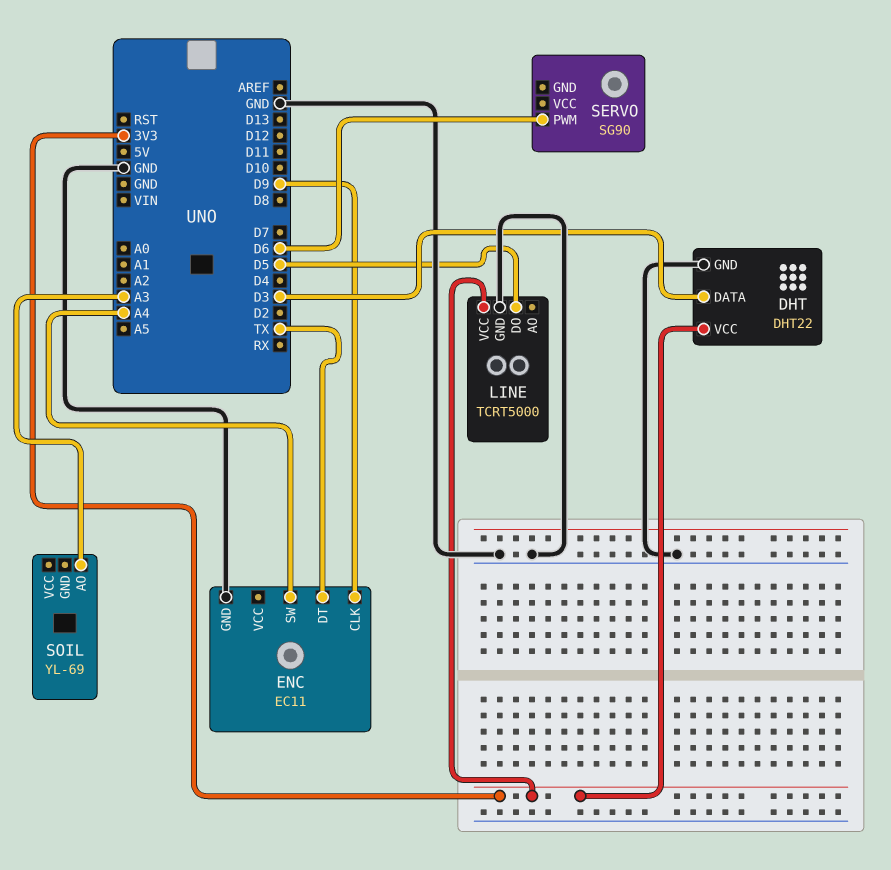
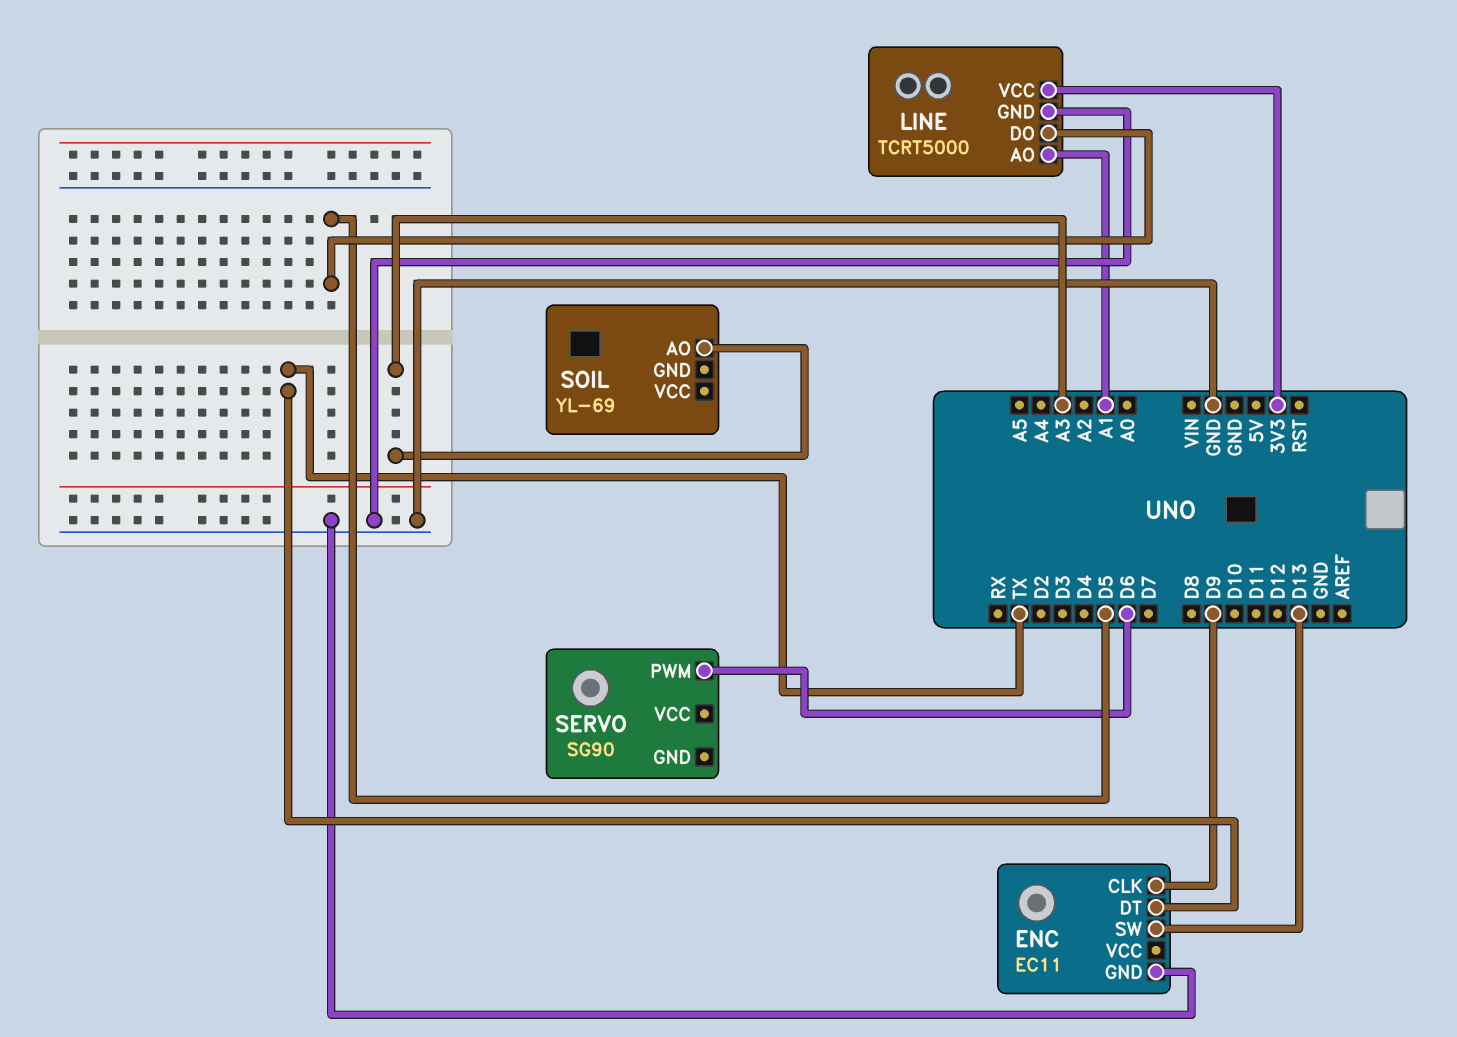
DHT: DHT22 -> none
DHT pin DATA: D3 -> none
DHT pin GND: GND -> none
DHT pin VCC: 3V3 -> none
ENC pin SW: A4 -> D13
LINE pin AO: none -> A1

